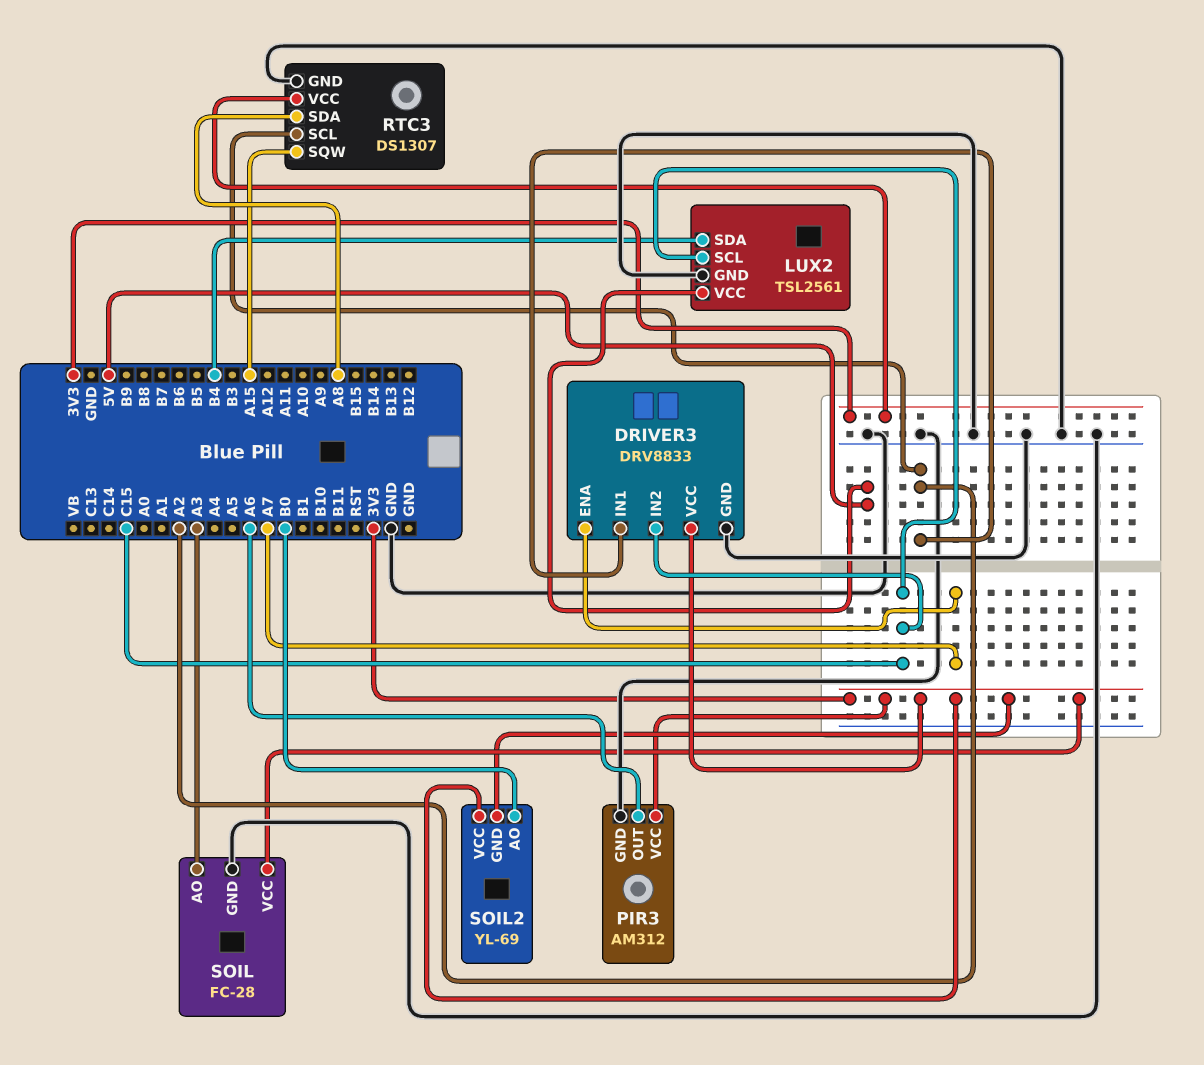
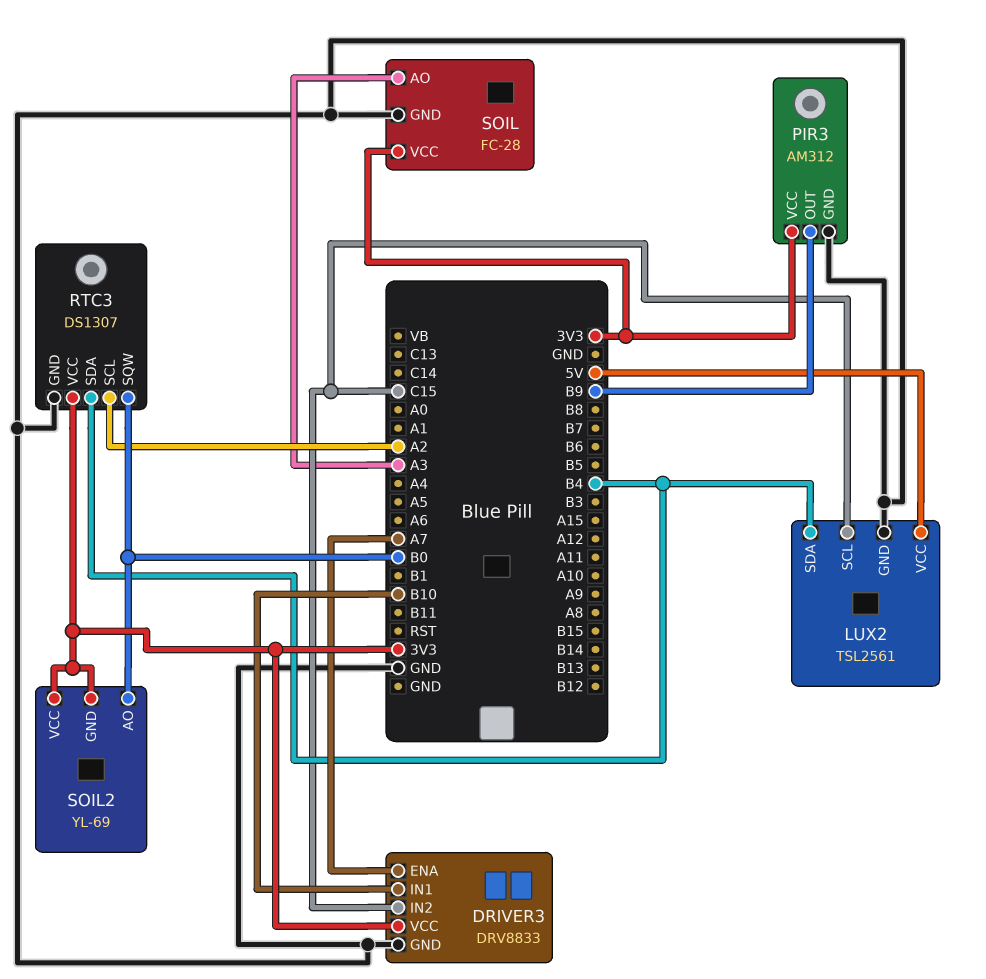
DRIVER3 pin IN1: A2 -> B10
PIR3 pin OUT: A6 -> B9
RTC3 pin SDA: A8 -> B4
RTC3 pin SQW: A15 -> B0

